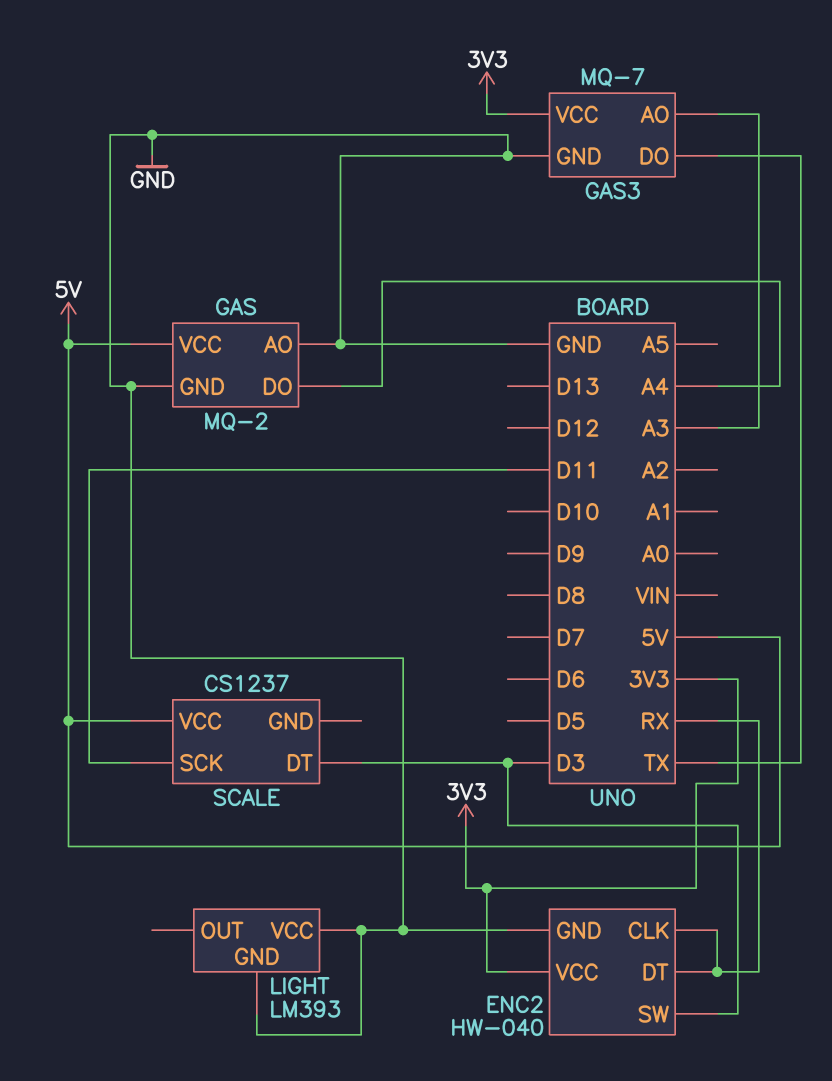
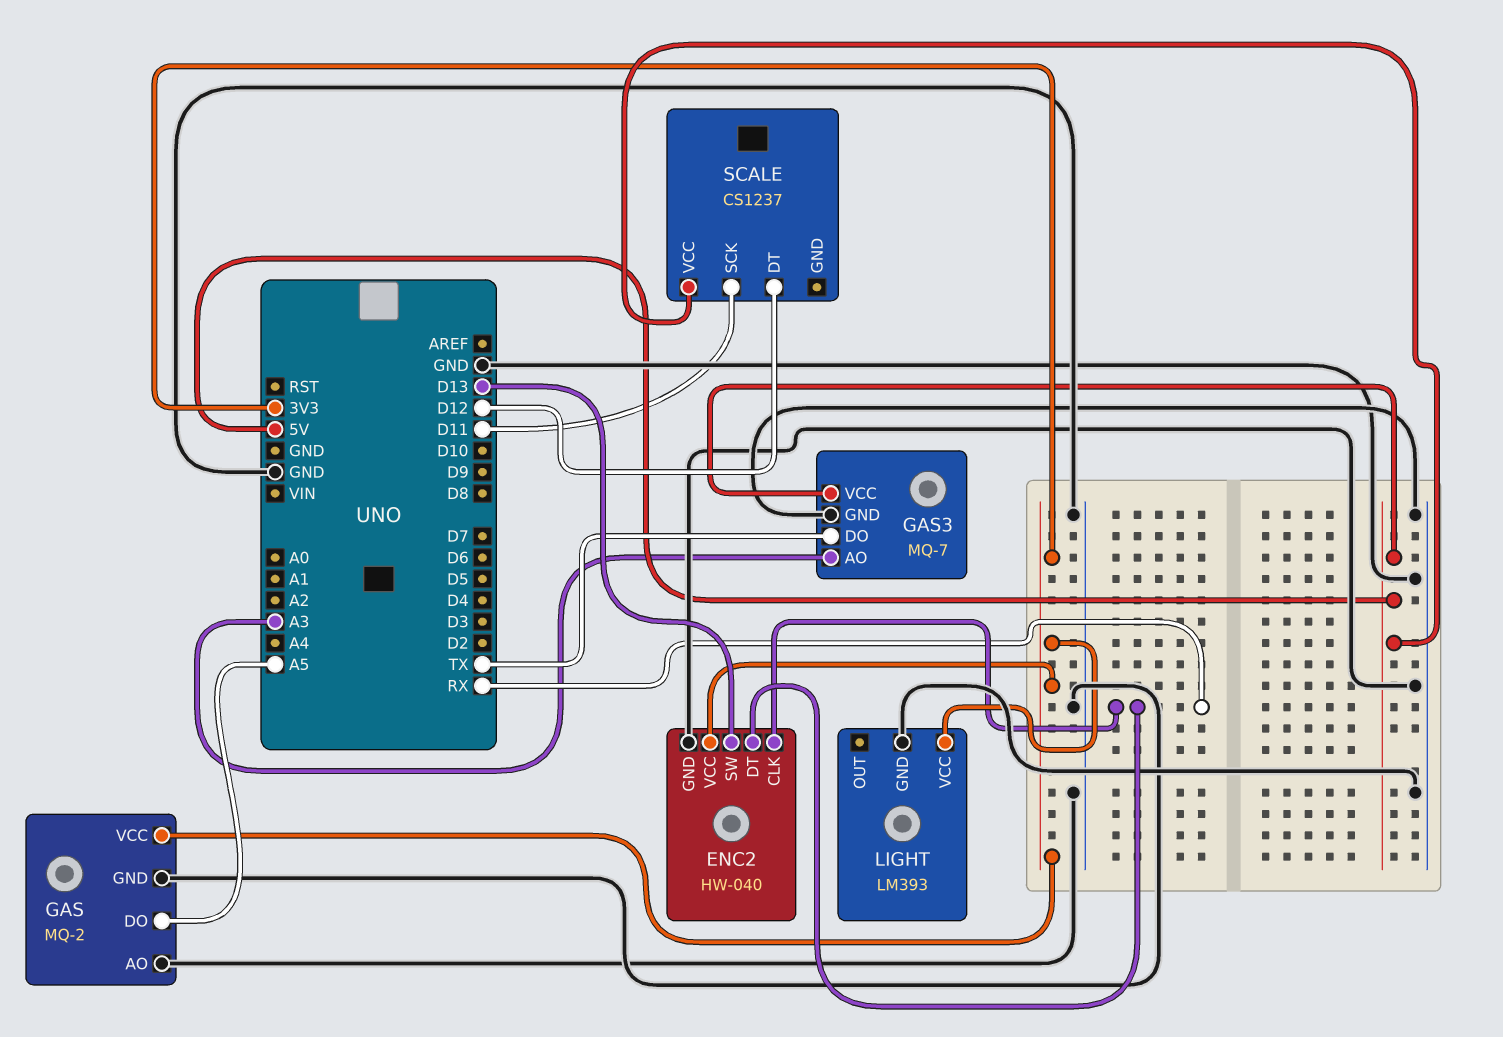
ENC2 pin SW: D3 -> D13
GAS pin DO: A4 -> A5
GAS pin VCC: 5V -> 3V3
GAS3 pin VCC: 3V3 -> 5V
LIGHT pin VCC: GND -> 3V3
SCALE pin DT: D3 -> D12

